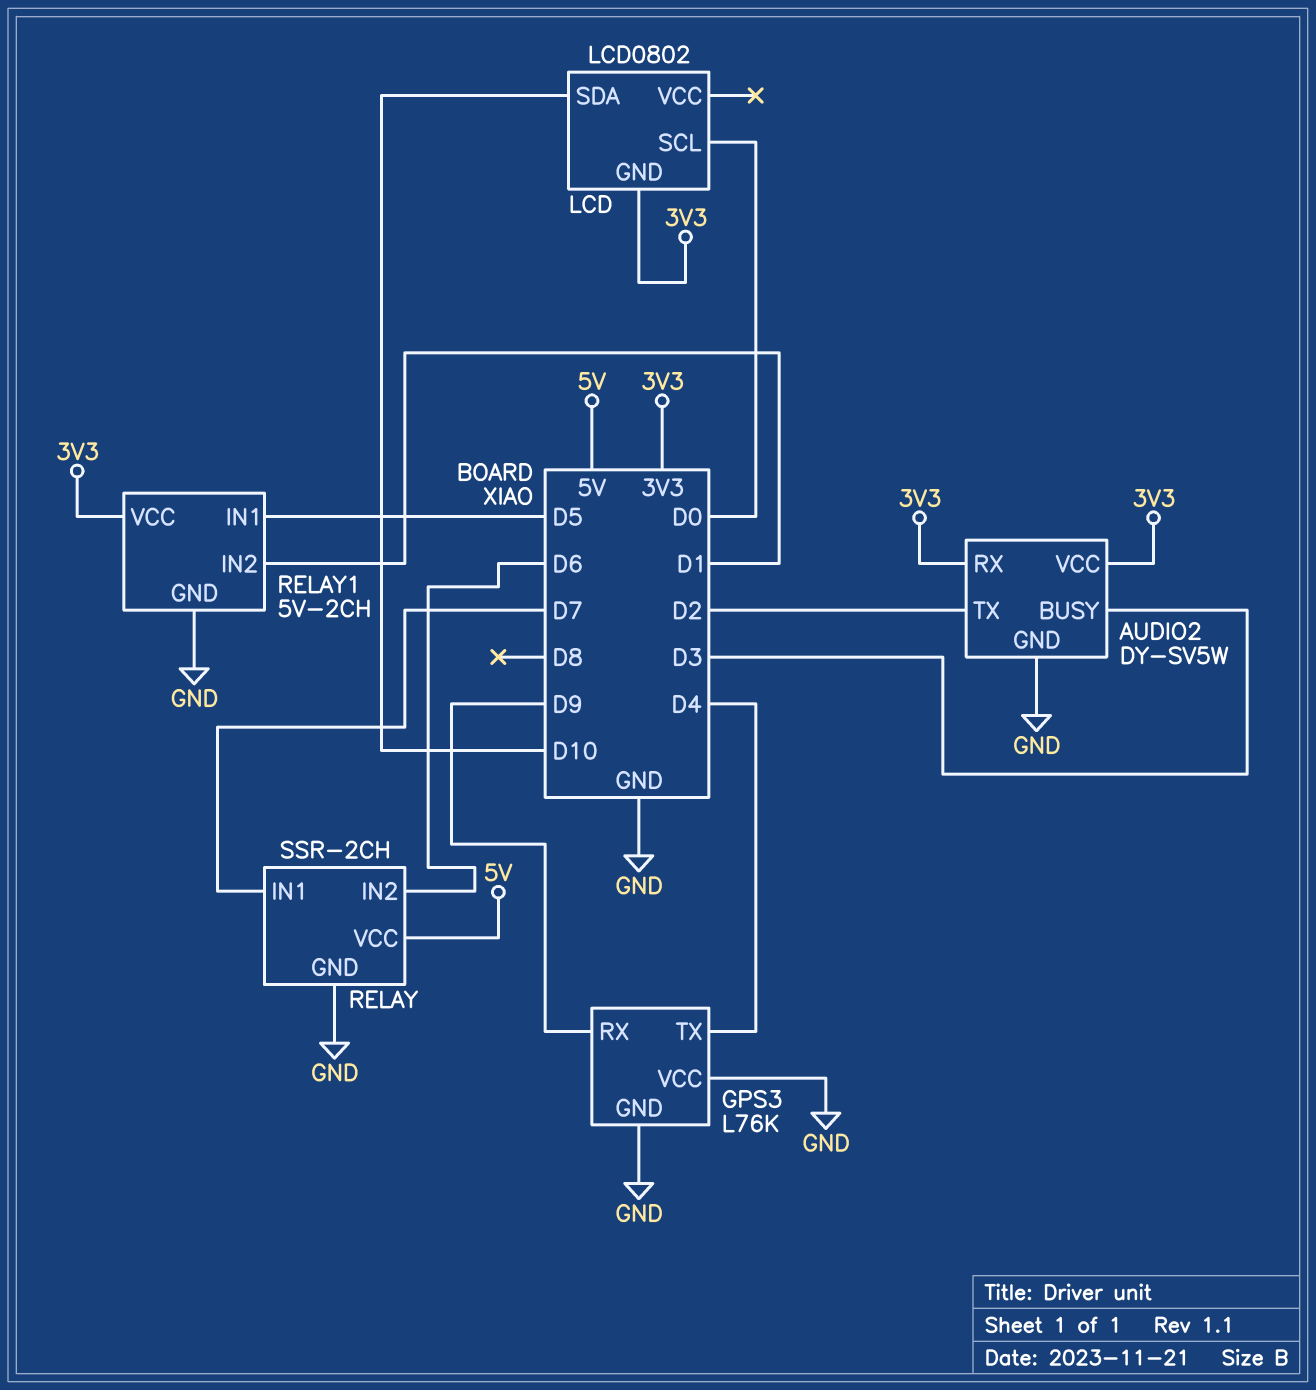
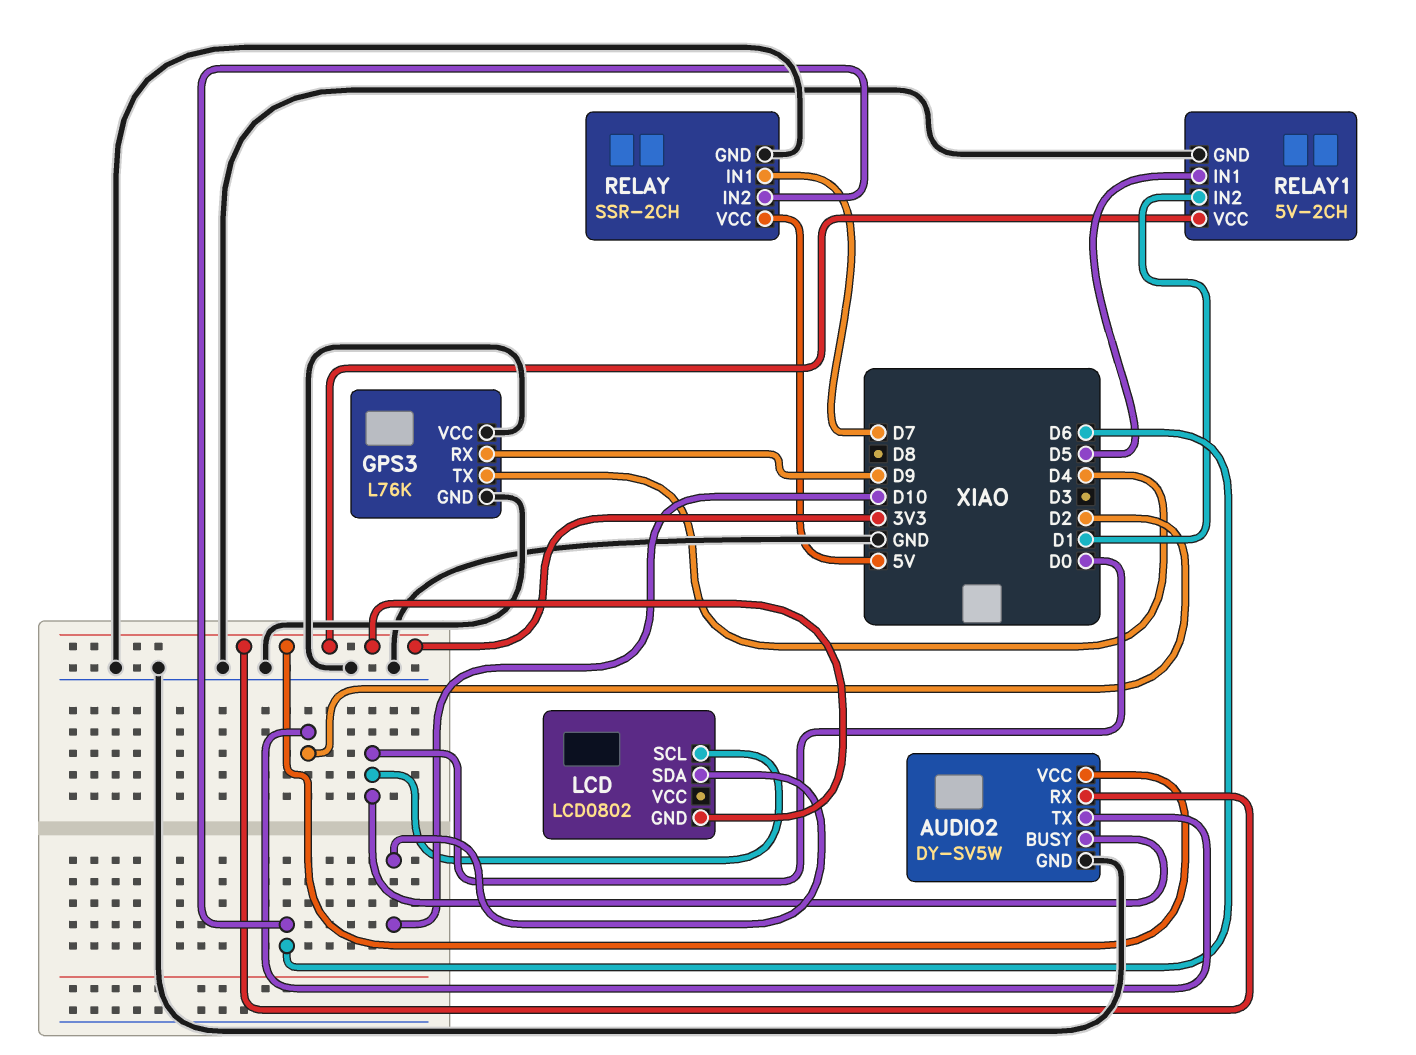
AUDIO2 pin BUSY: D3 -> D0

